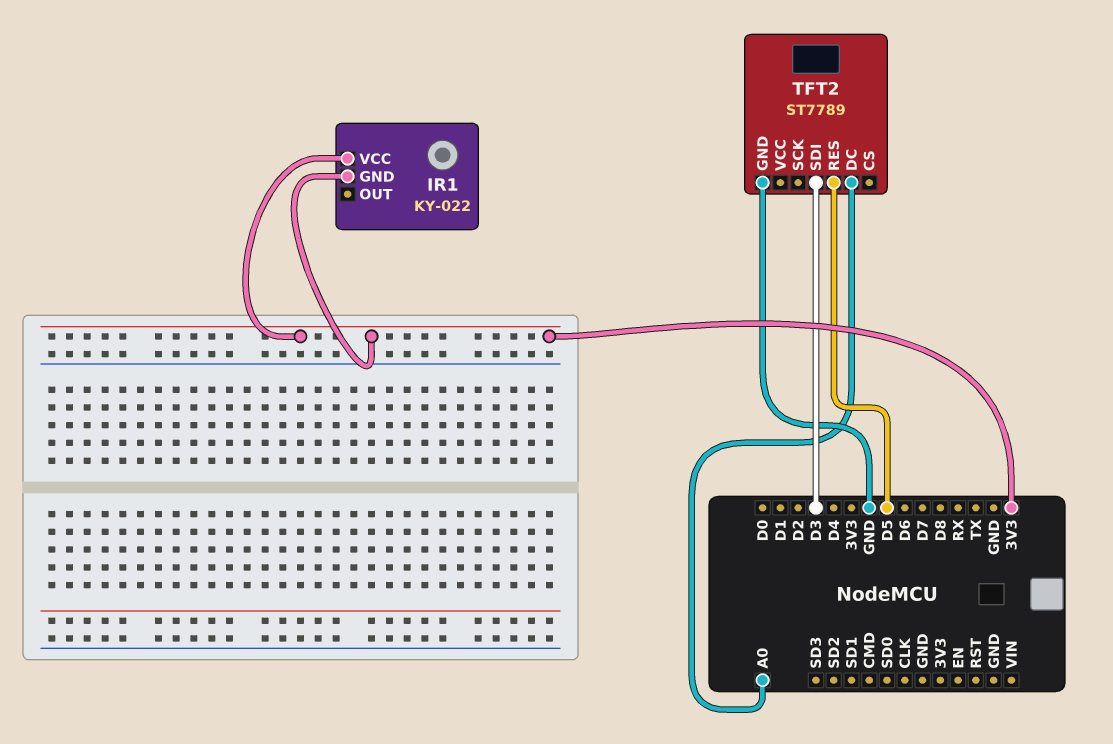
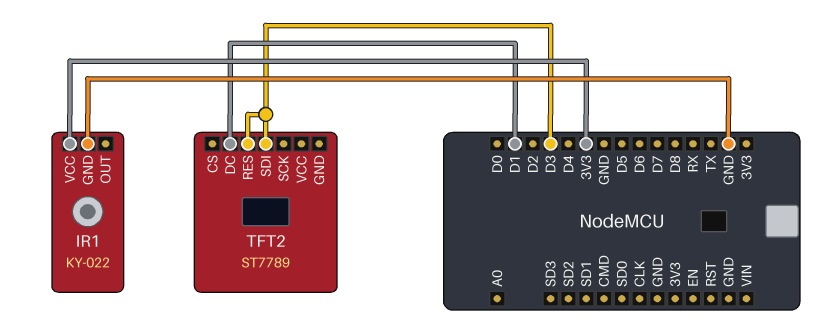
IR1 pin GND: 3V3 -> GND
TFT2 pin DC: A0 -> D1
TFT2 pin GND: GND -> none
TFT2 pin RES: D5 -> D3

